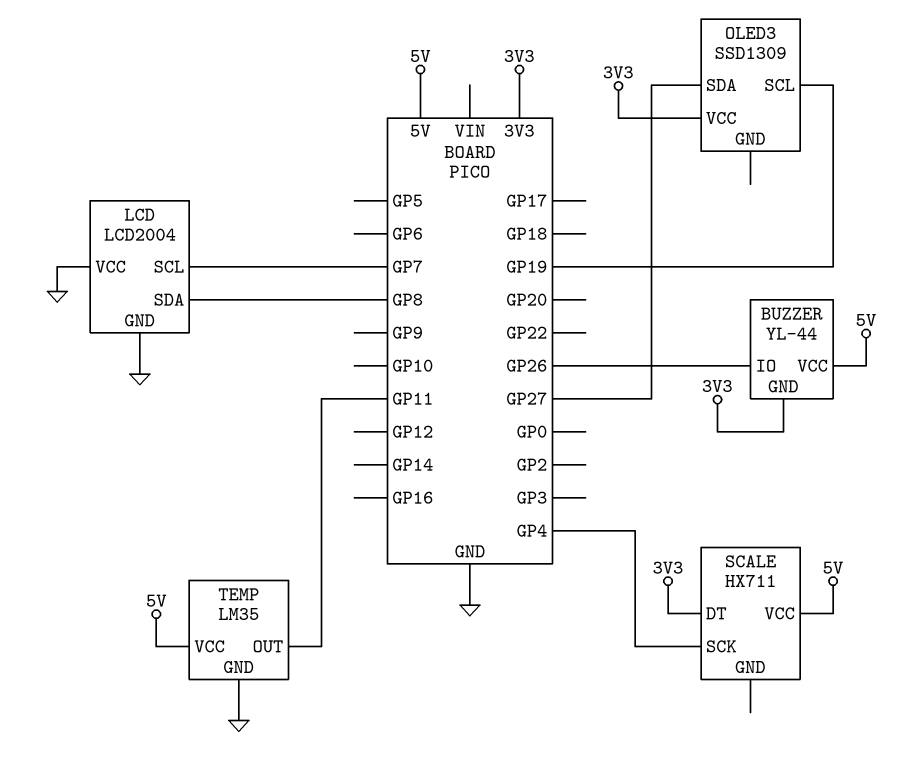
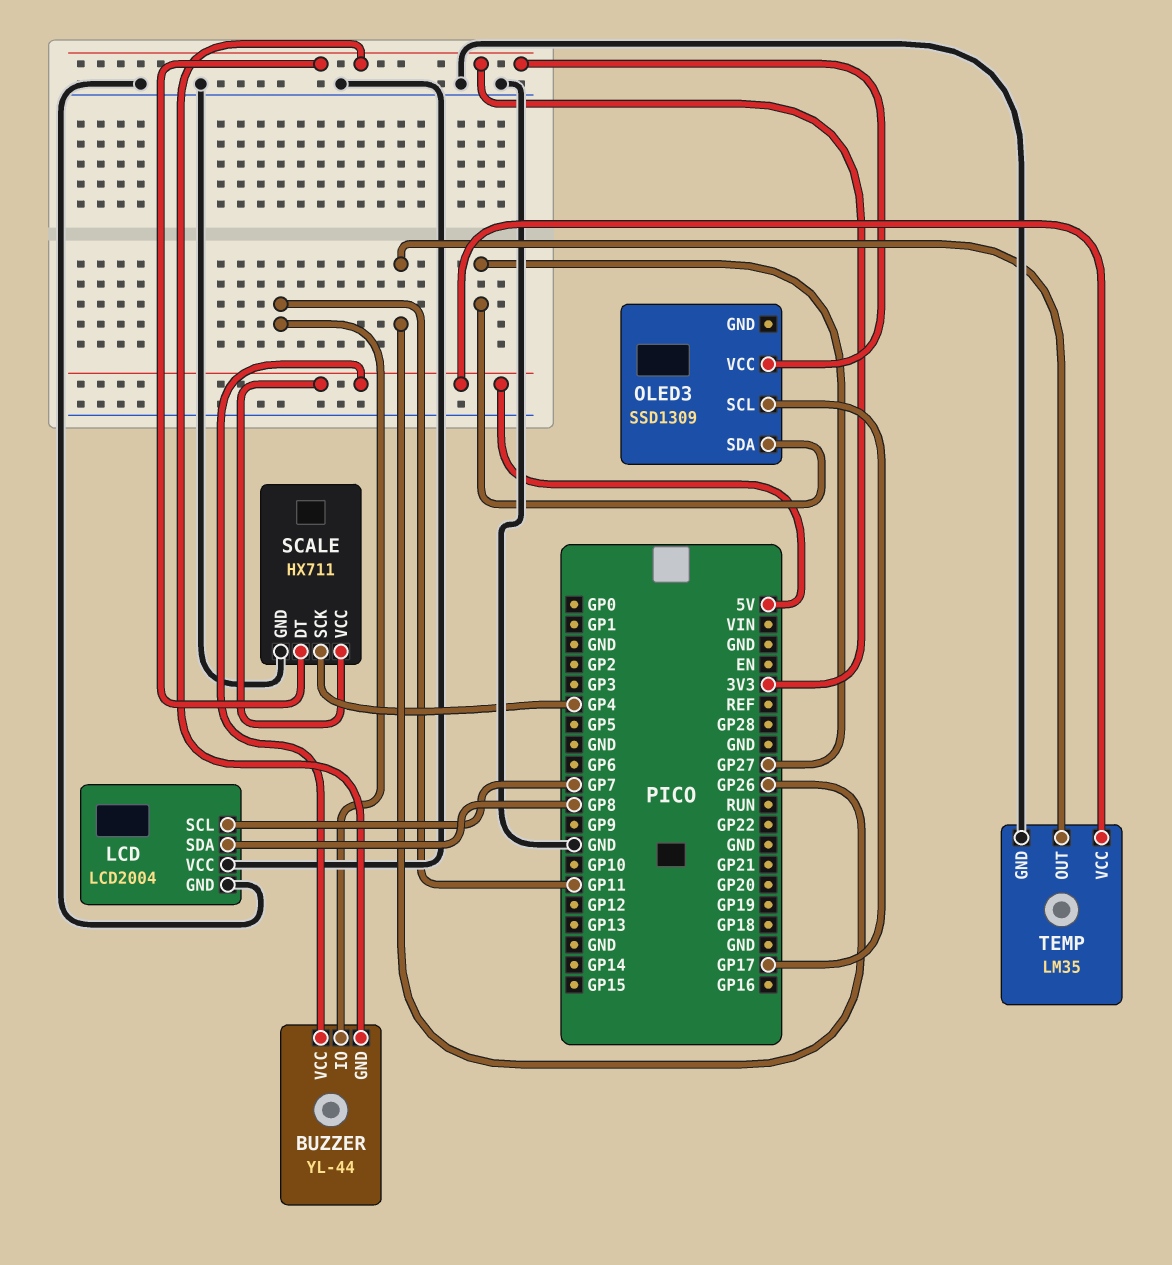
BUZZER pin IO: GP26 -> GP11
OLED3 pin SCL: GP19 -> GP17
SCALE pin GND: none -> GND
TEMP pin OUT: GP11 -> GP26

